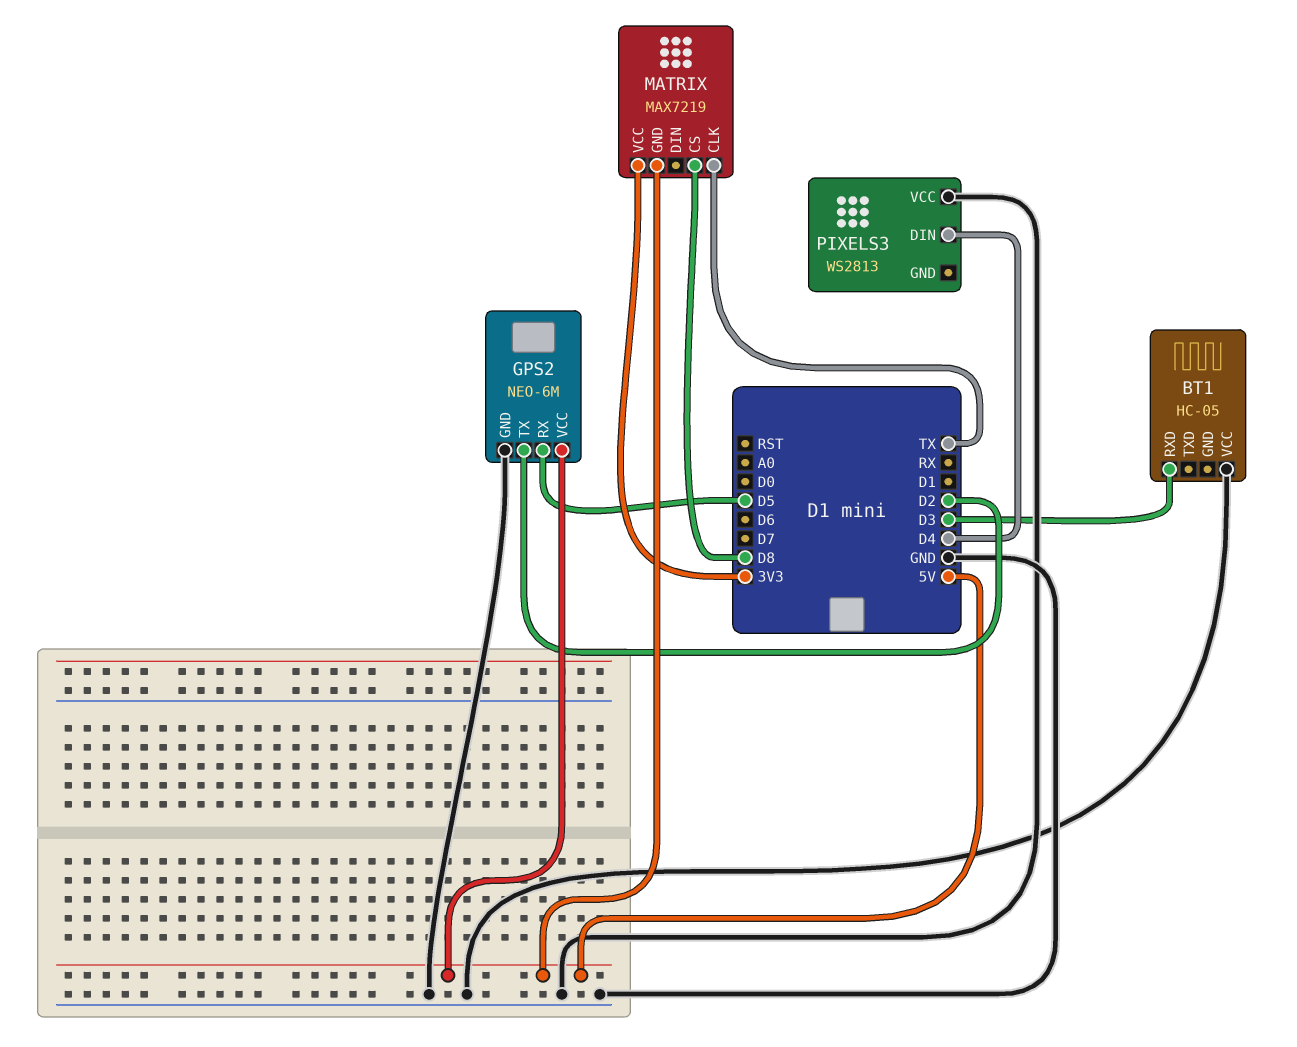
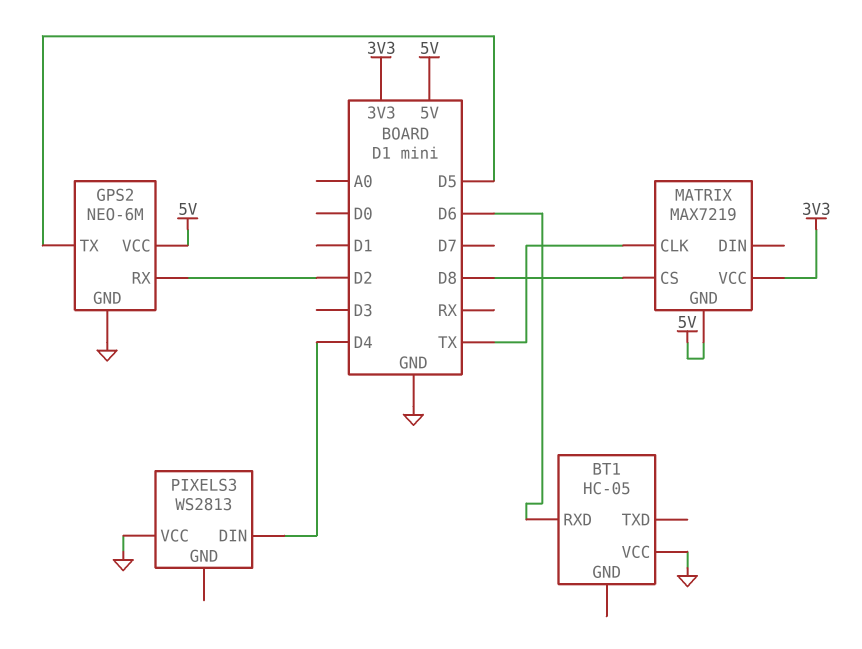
BT1 pin RXD: D3 -> D6
GPS2 pin RX: D5 -> D2
GPS2 pin TX: D2 -> D5

